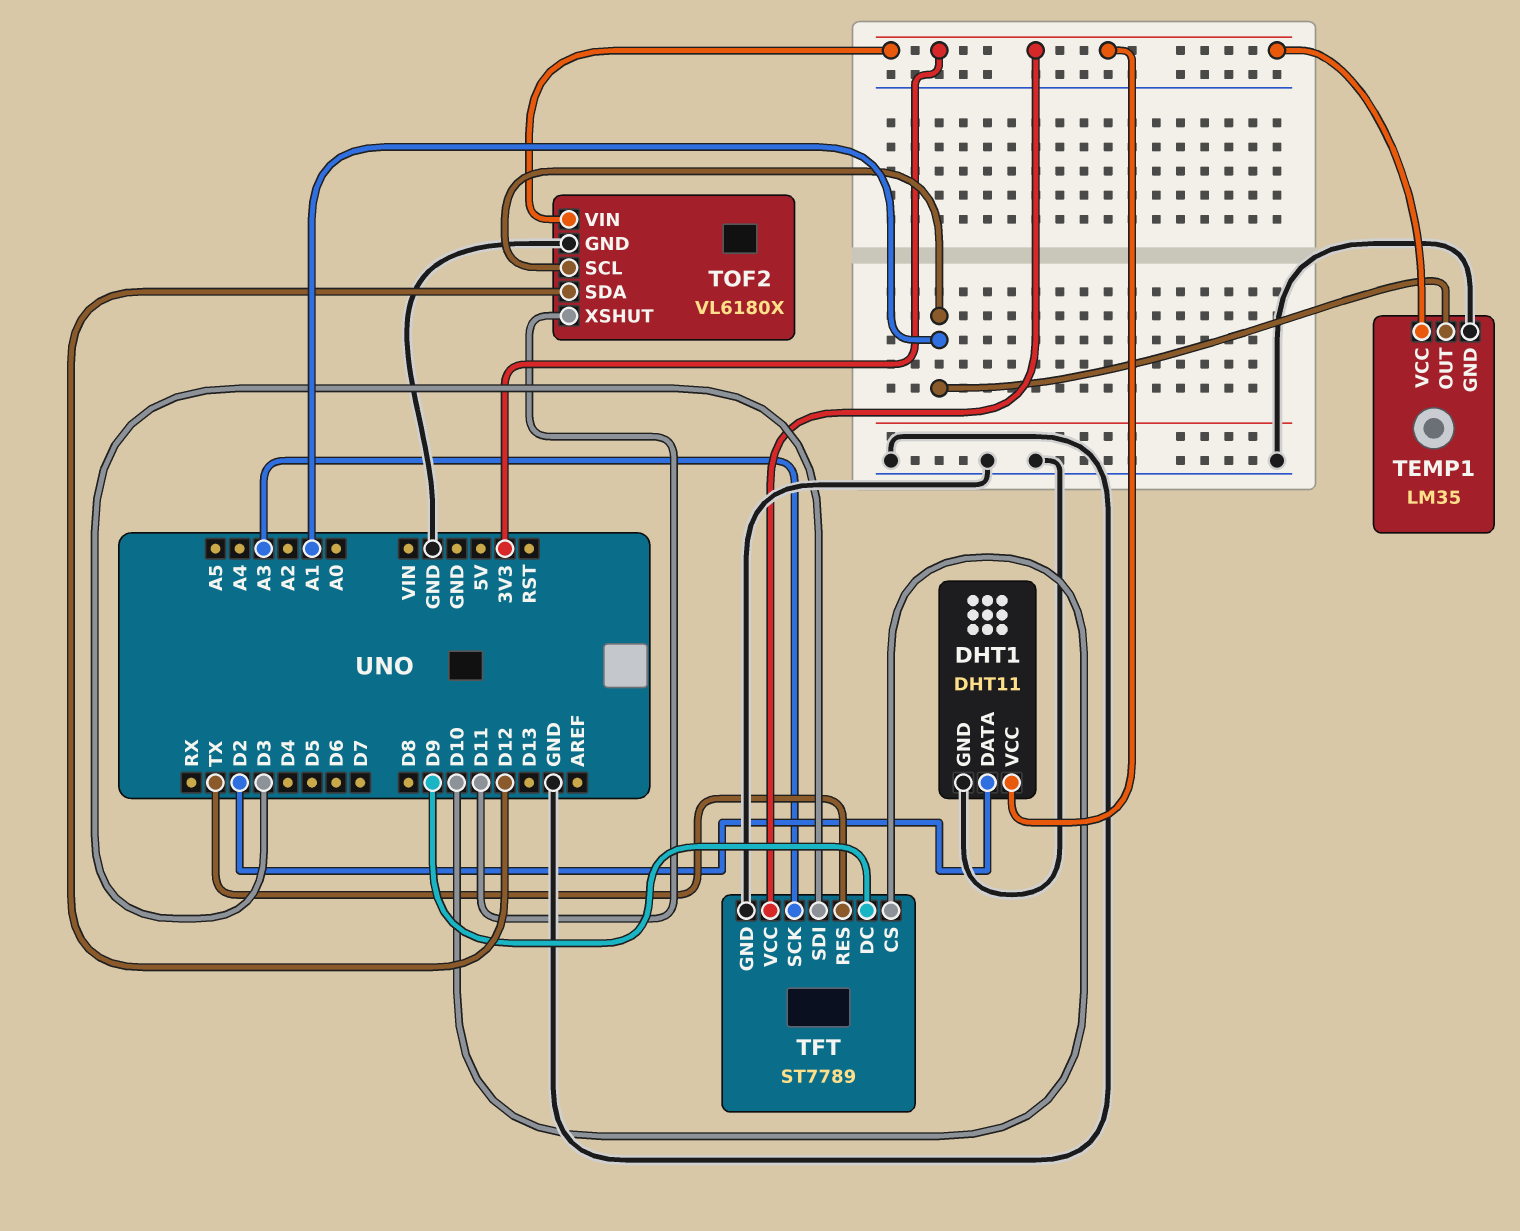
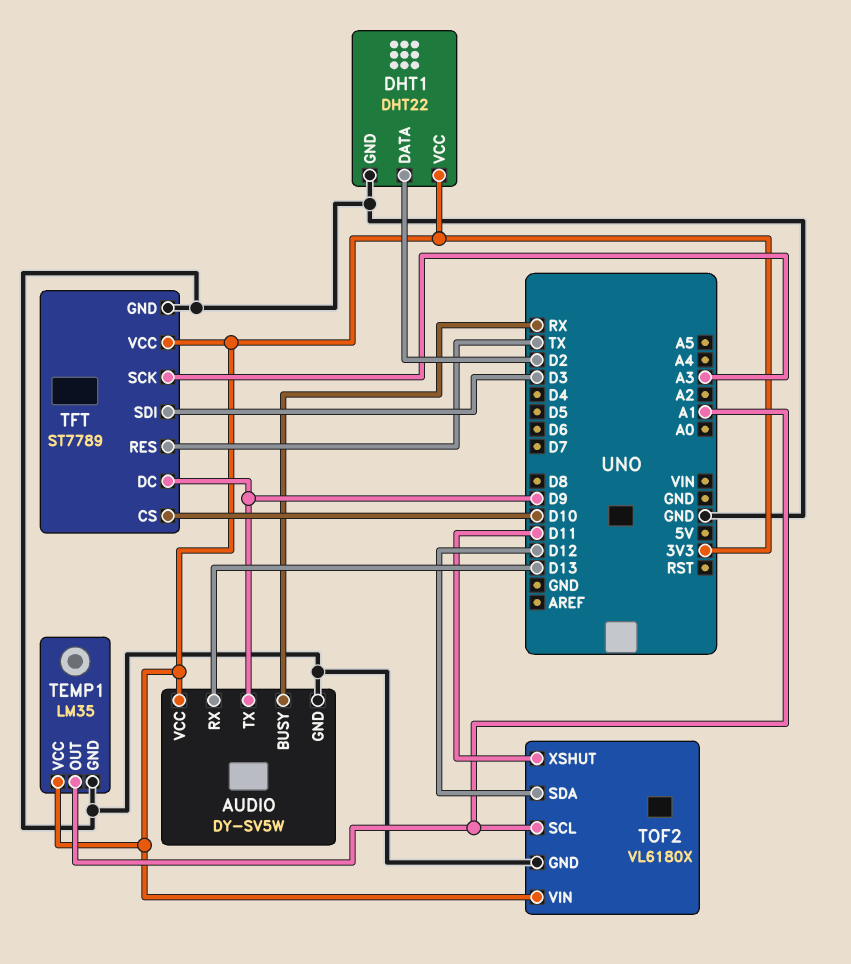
AUDIO: none -> DY-SV5W
AUDIO pin BUSY: none -> RX
AUDIO pin GND: none -> GND
AUDIO pin RX: none -> D13
AUDIO pin TX: none -> D9
AUDIO pin VCC: none -> 3V3
DHT1: DHT11 -> DHT22

